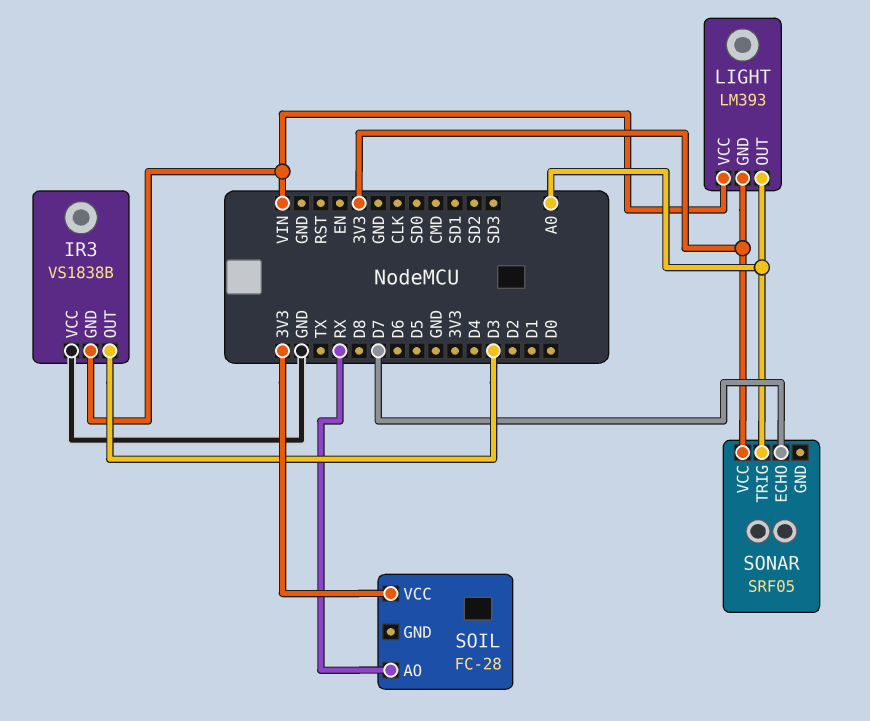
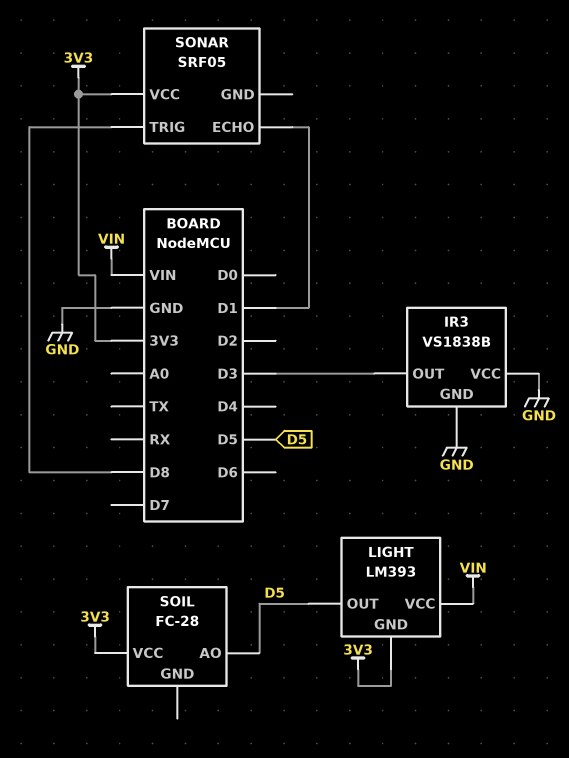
IR3 pin GND: VIN -> GND
LIGHT pin OUT: A0 -> D5
SOIL pin AO: RX -> D5
SONAR pin ECHO: D7 -> D1
SONAR pin TRIG: A0 -> D8

